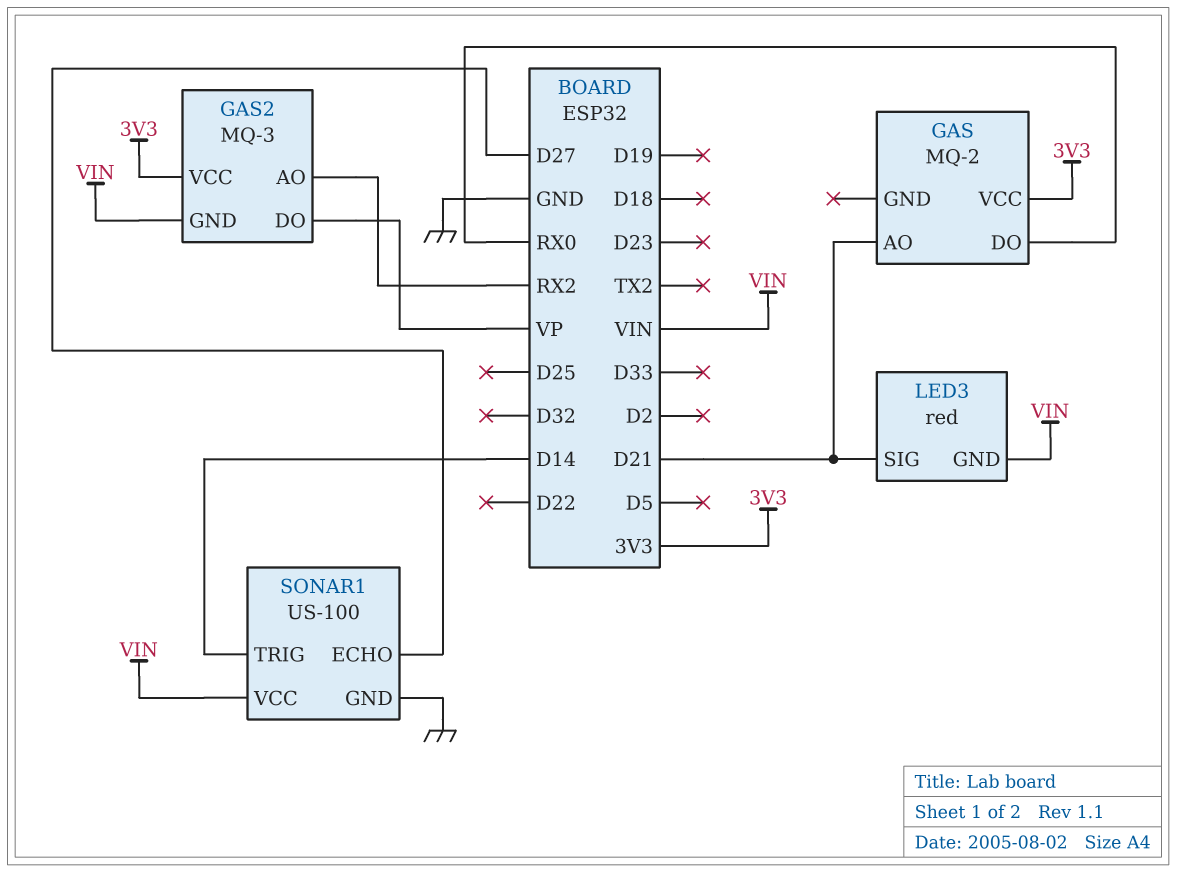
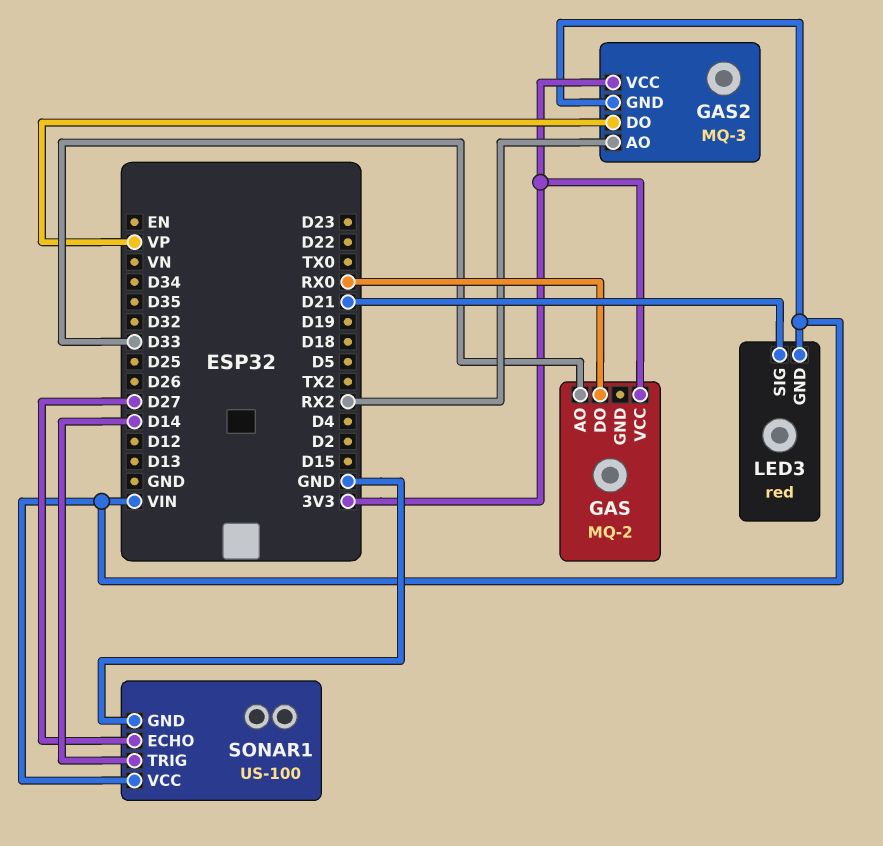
GAS pin AO: D21 -> D33

